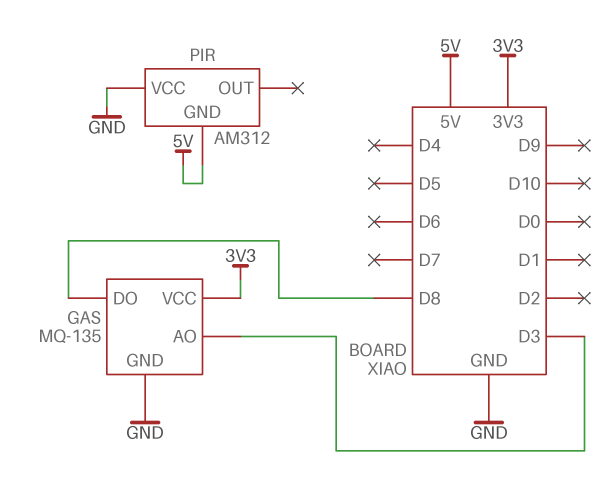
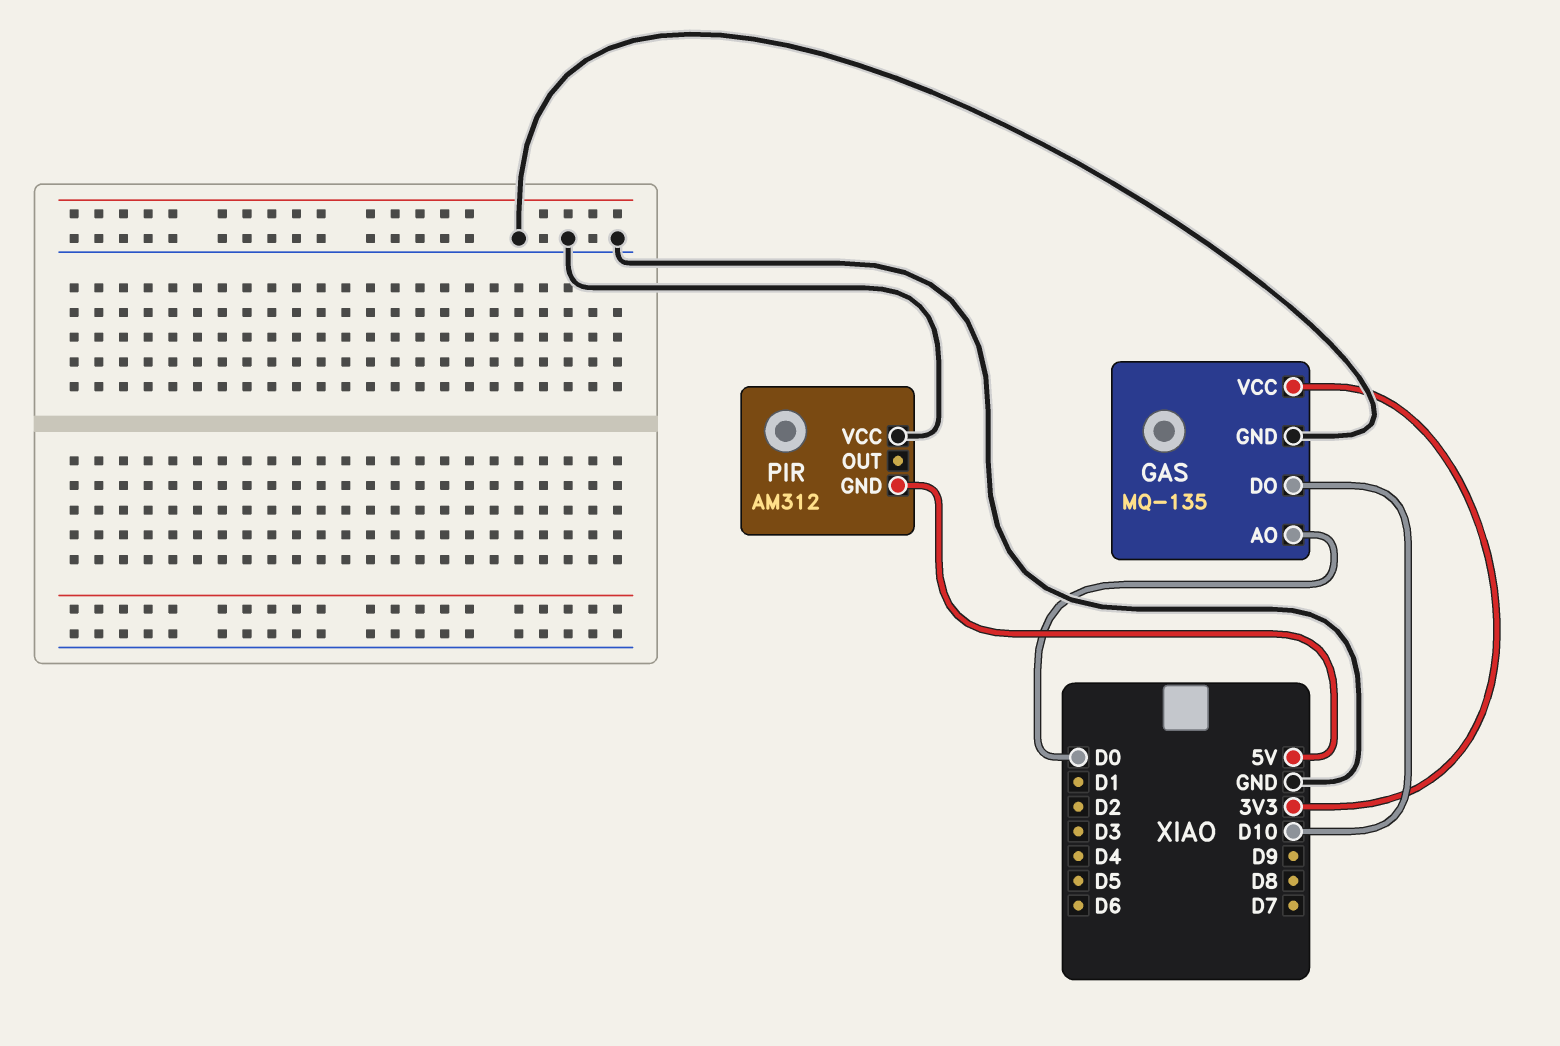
GAS pin AO: D3 -> D0
GAS pin DO: D8 -> D10

